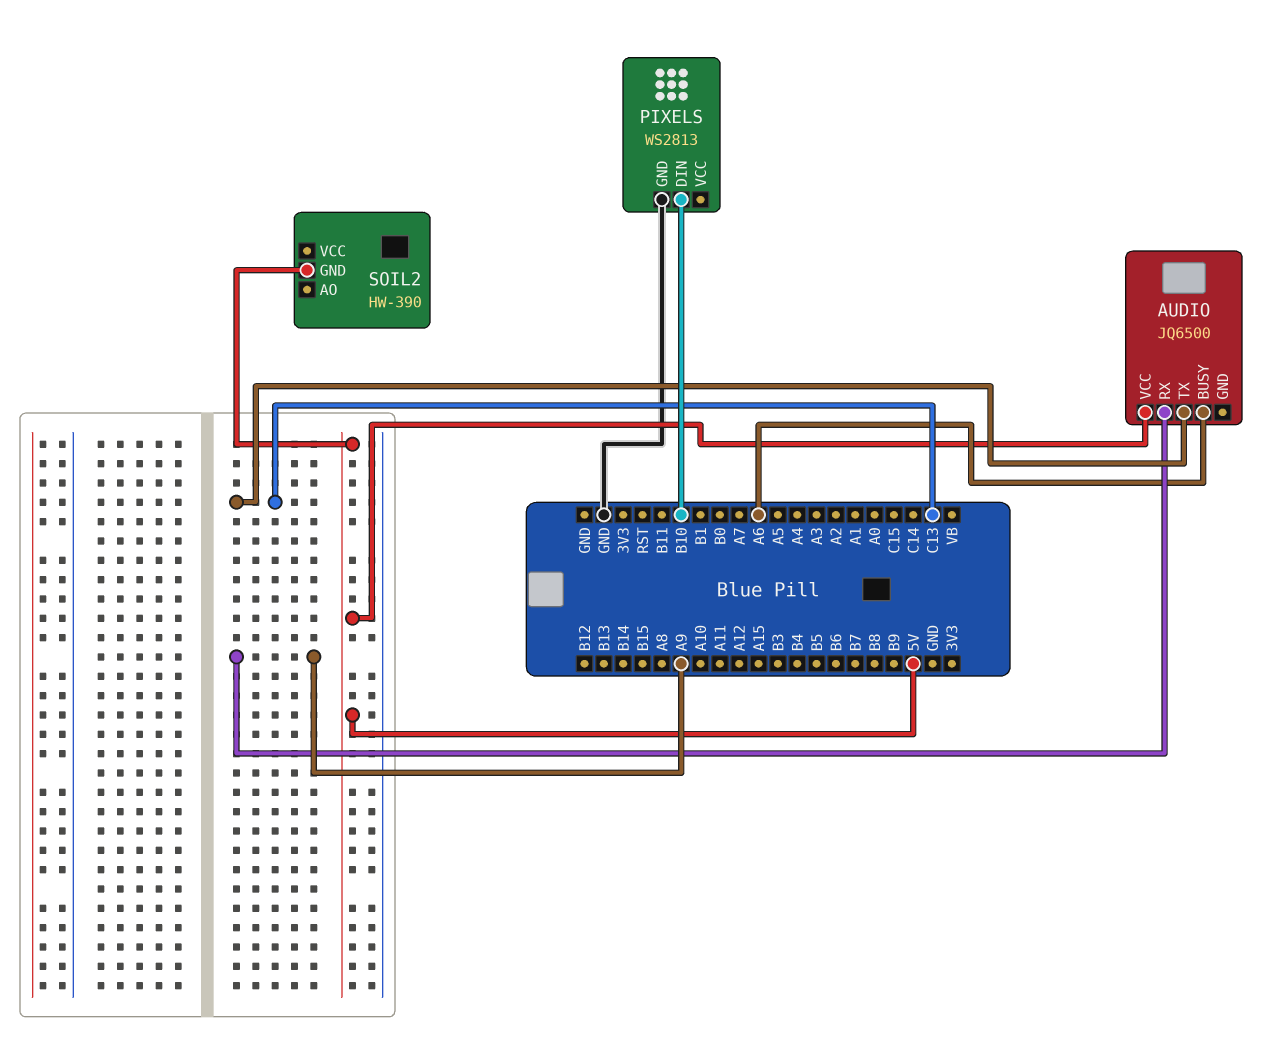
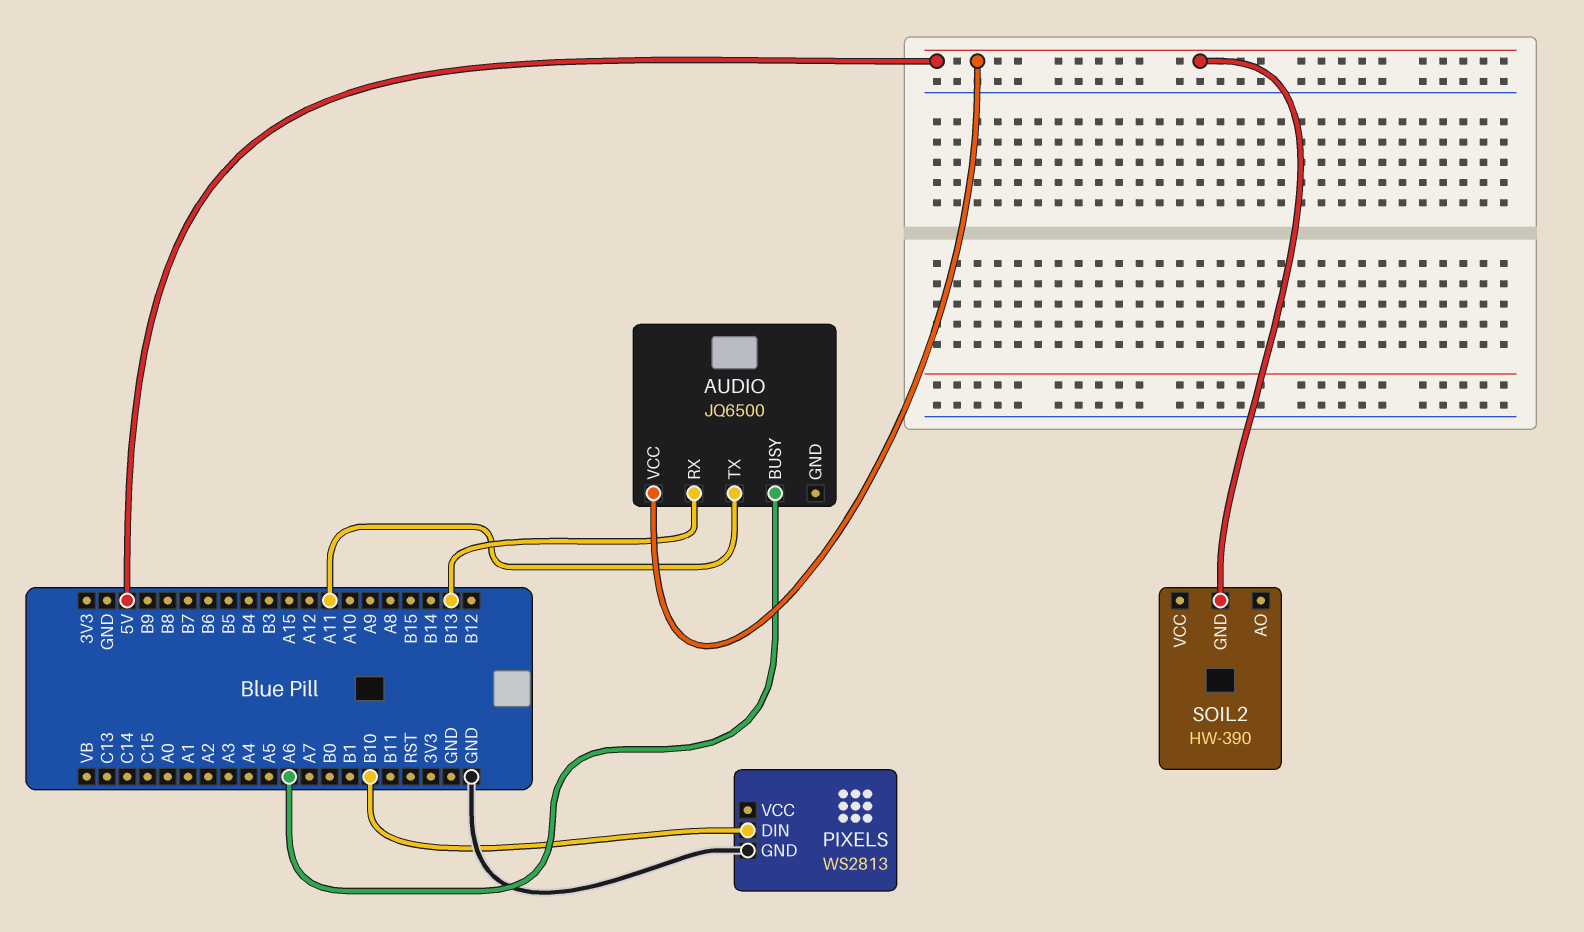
AUDIO pin RX: A9 -> B13
AUDIO pin TX: C13 -> A11

